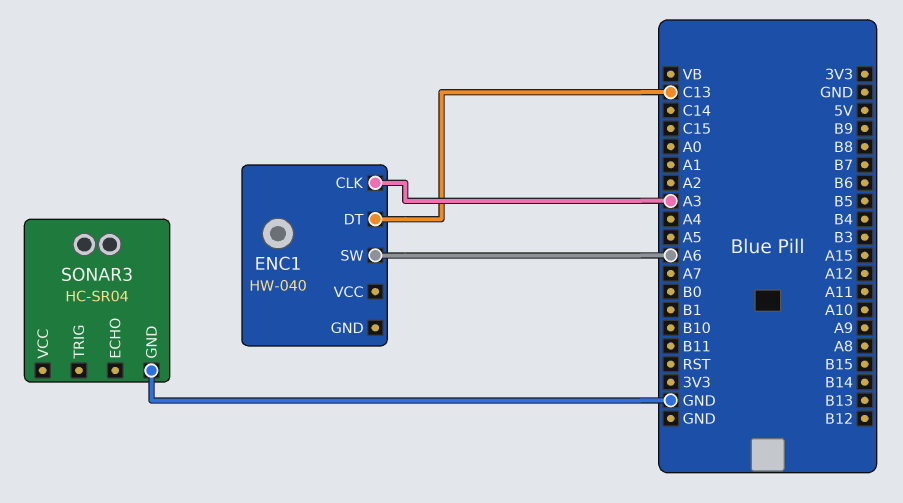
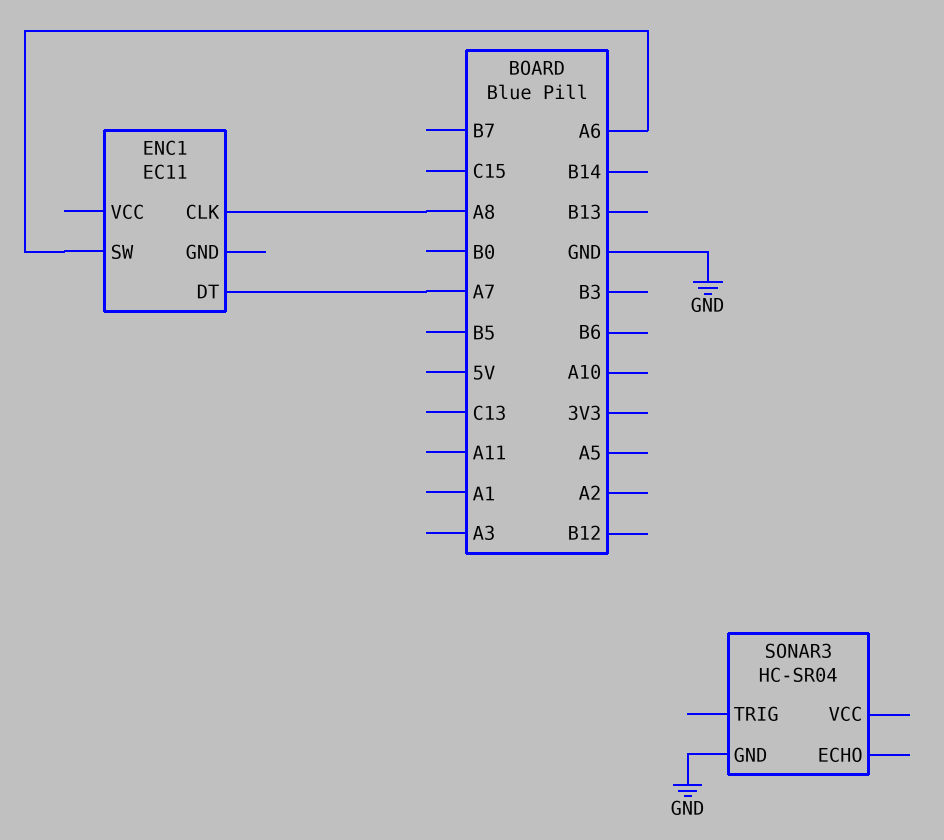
ENC1: HW-040 -> EC11
ENC1 pin CLK: A3 -> A8
ENC1 pin DT: C13 -> A7

